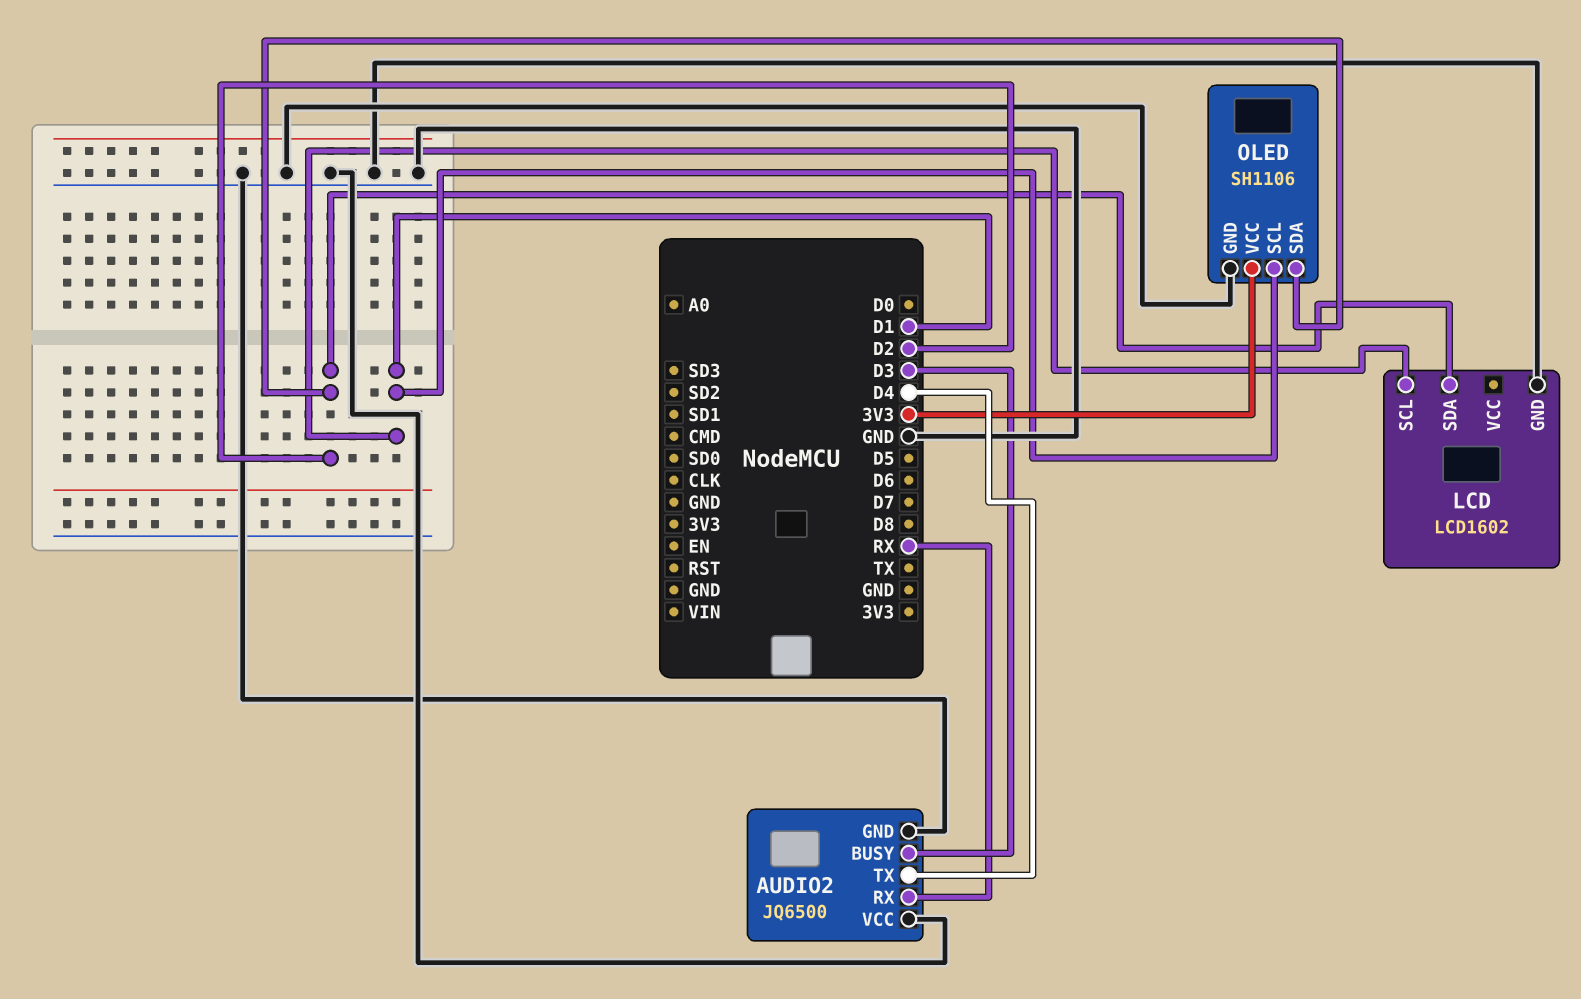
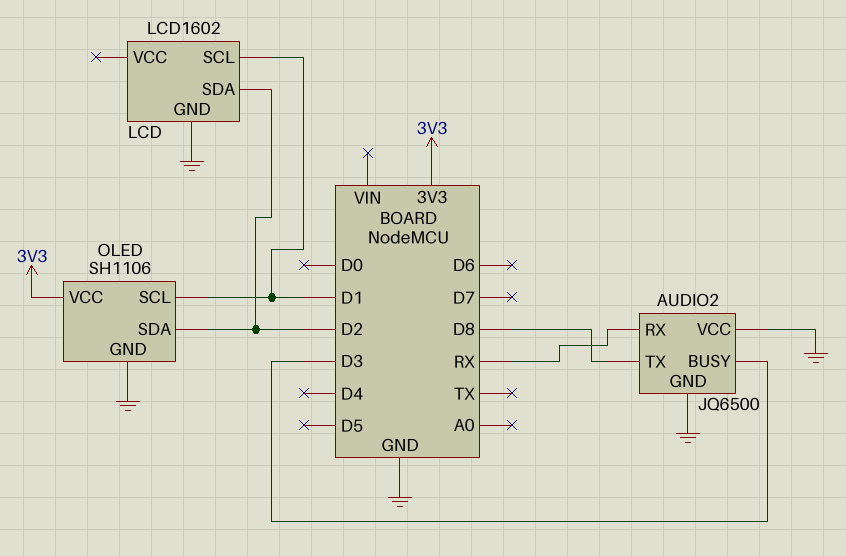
AUDIO2 pin TX: D4 -> D8

